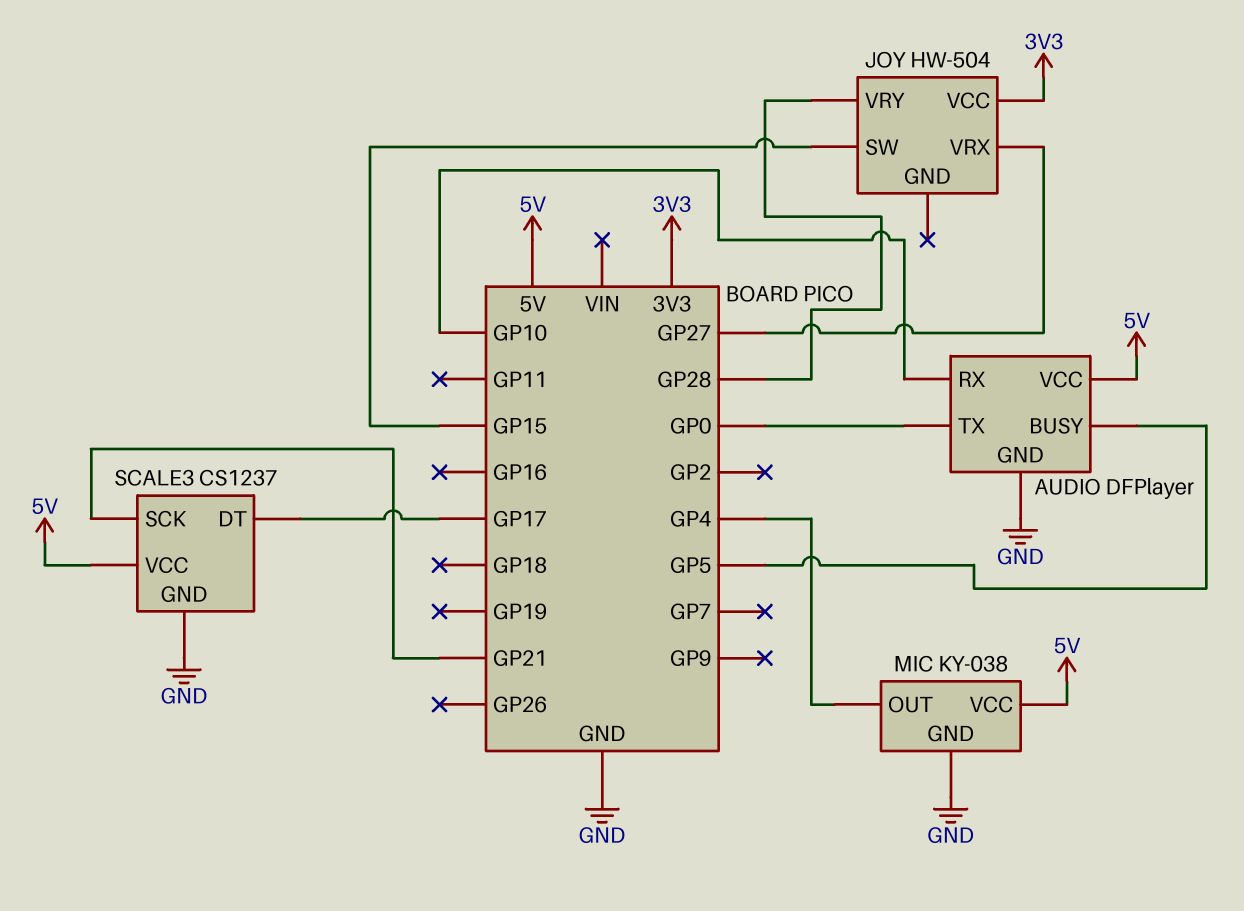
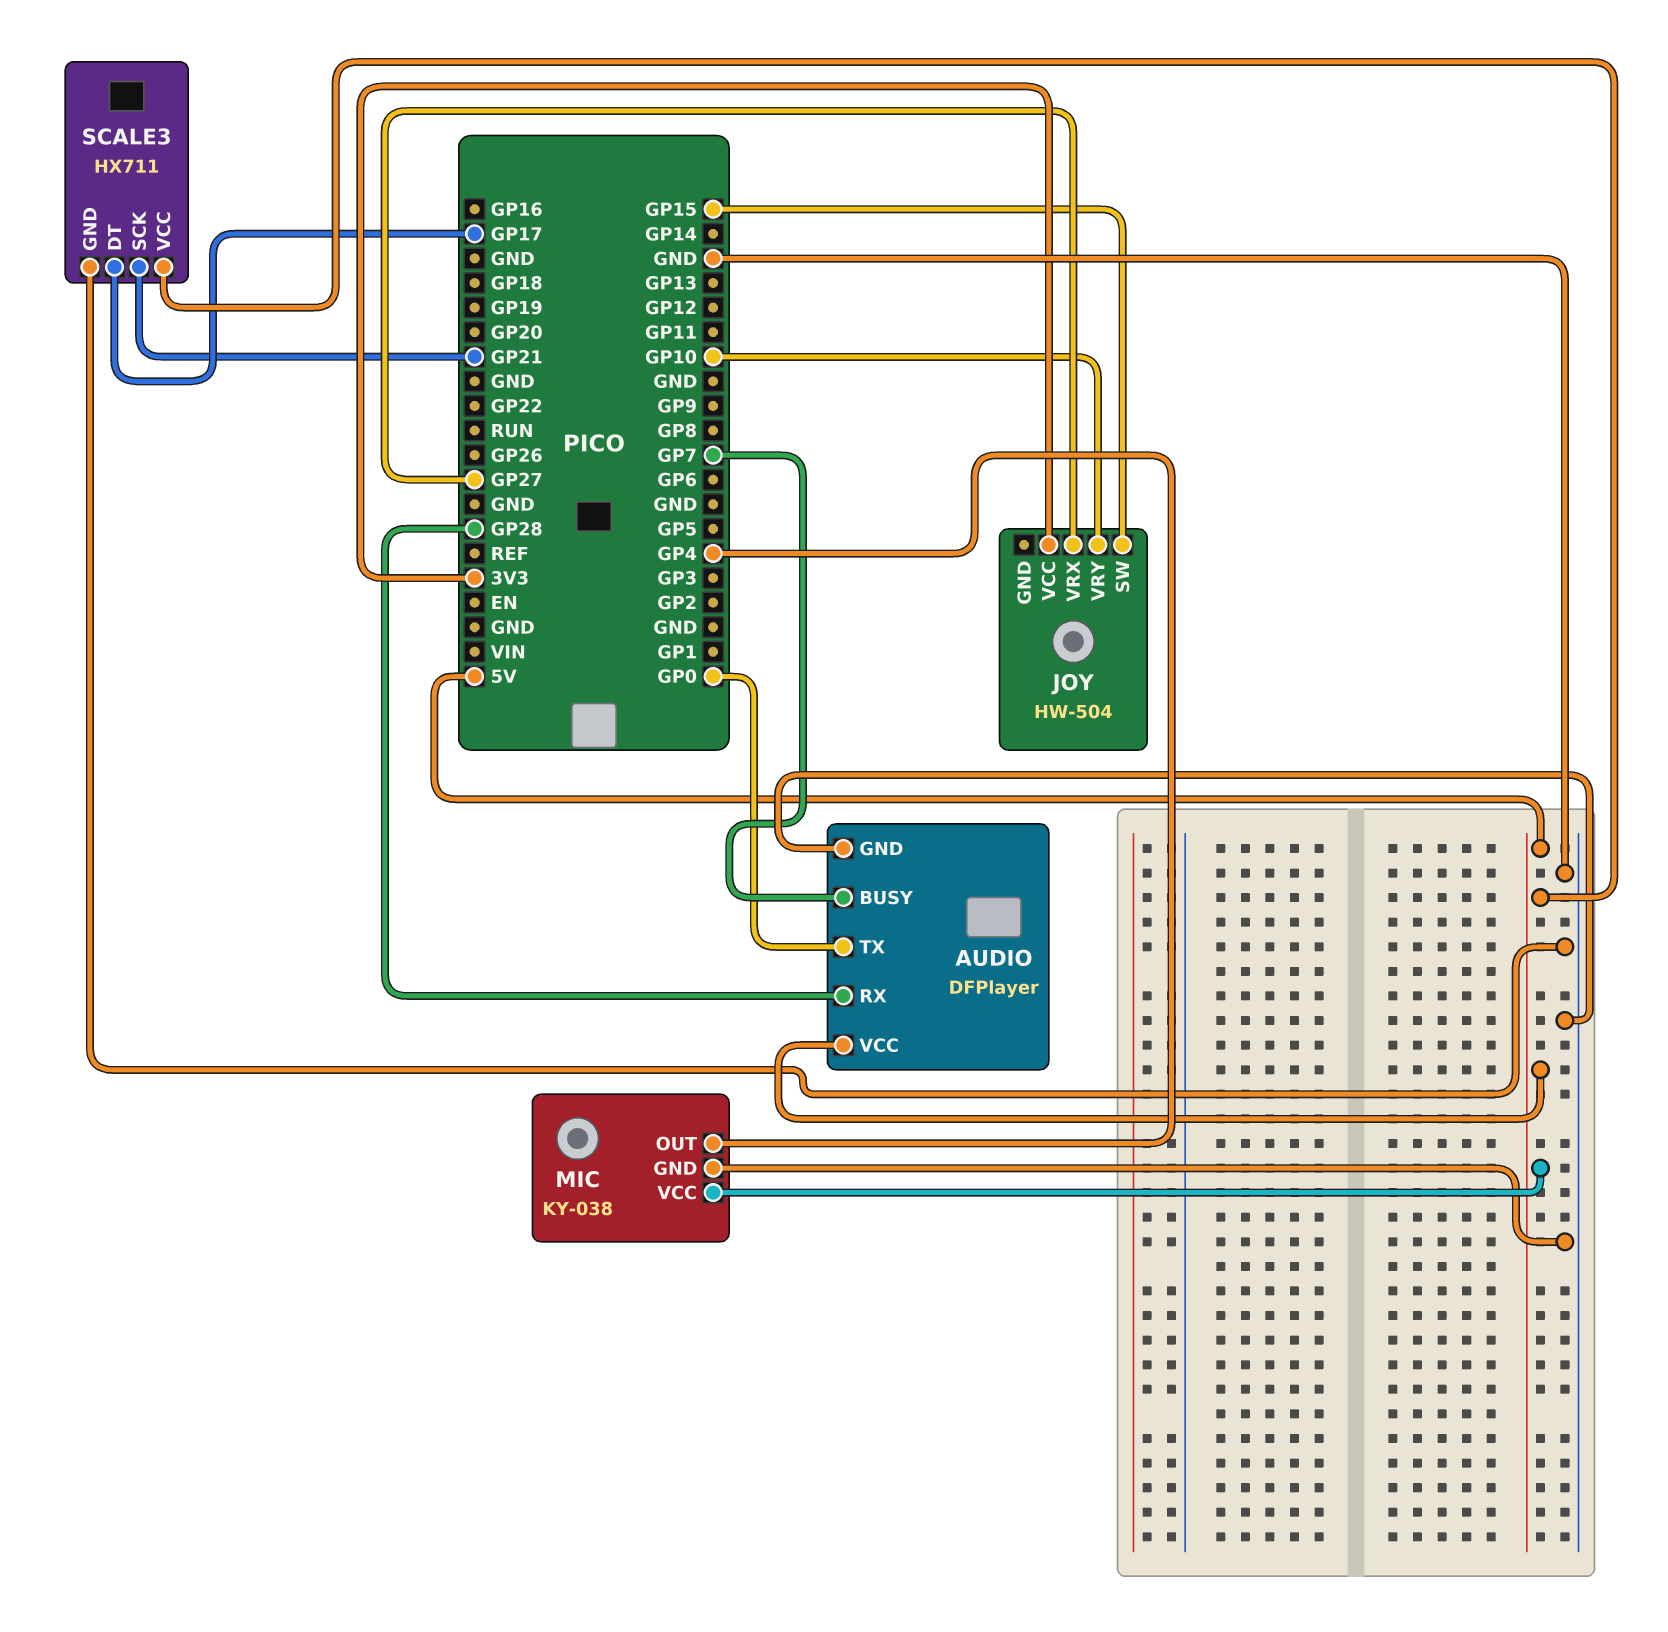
AUDIO pin BUSY: GP5 -> GP7
AUDIO pin RX: GP10 -> GP28
JOY pin VRY: GP28 -> GP10
SCALE3: CS1237 -> HX711

